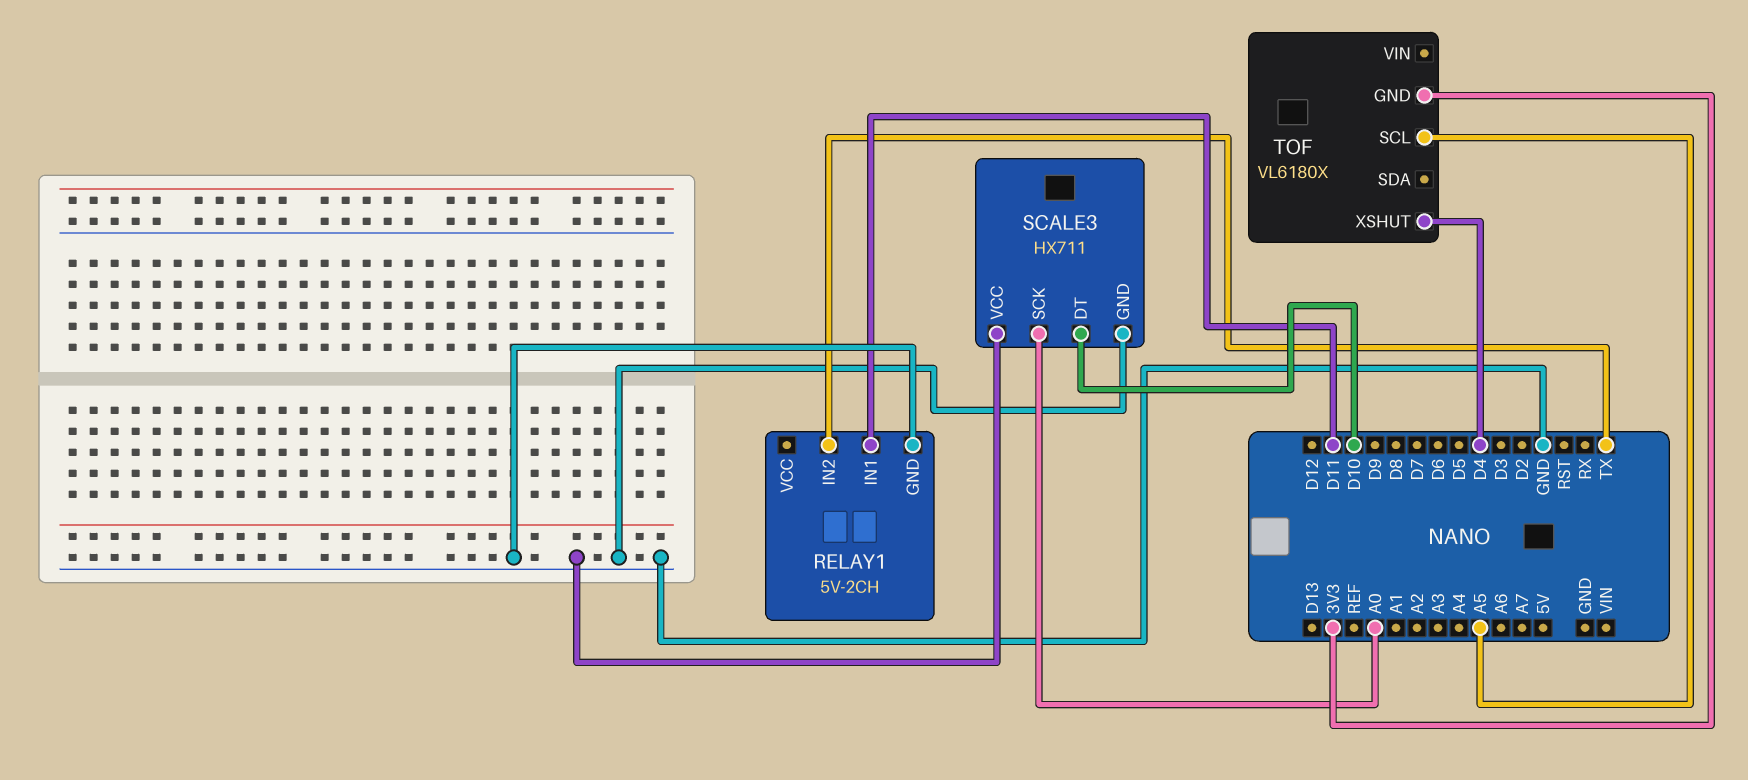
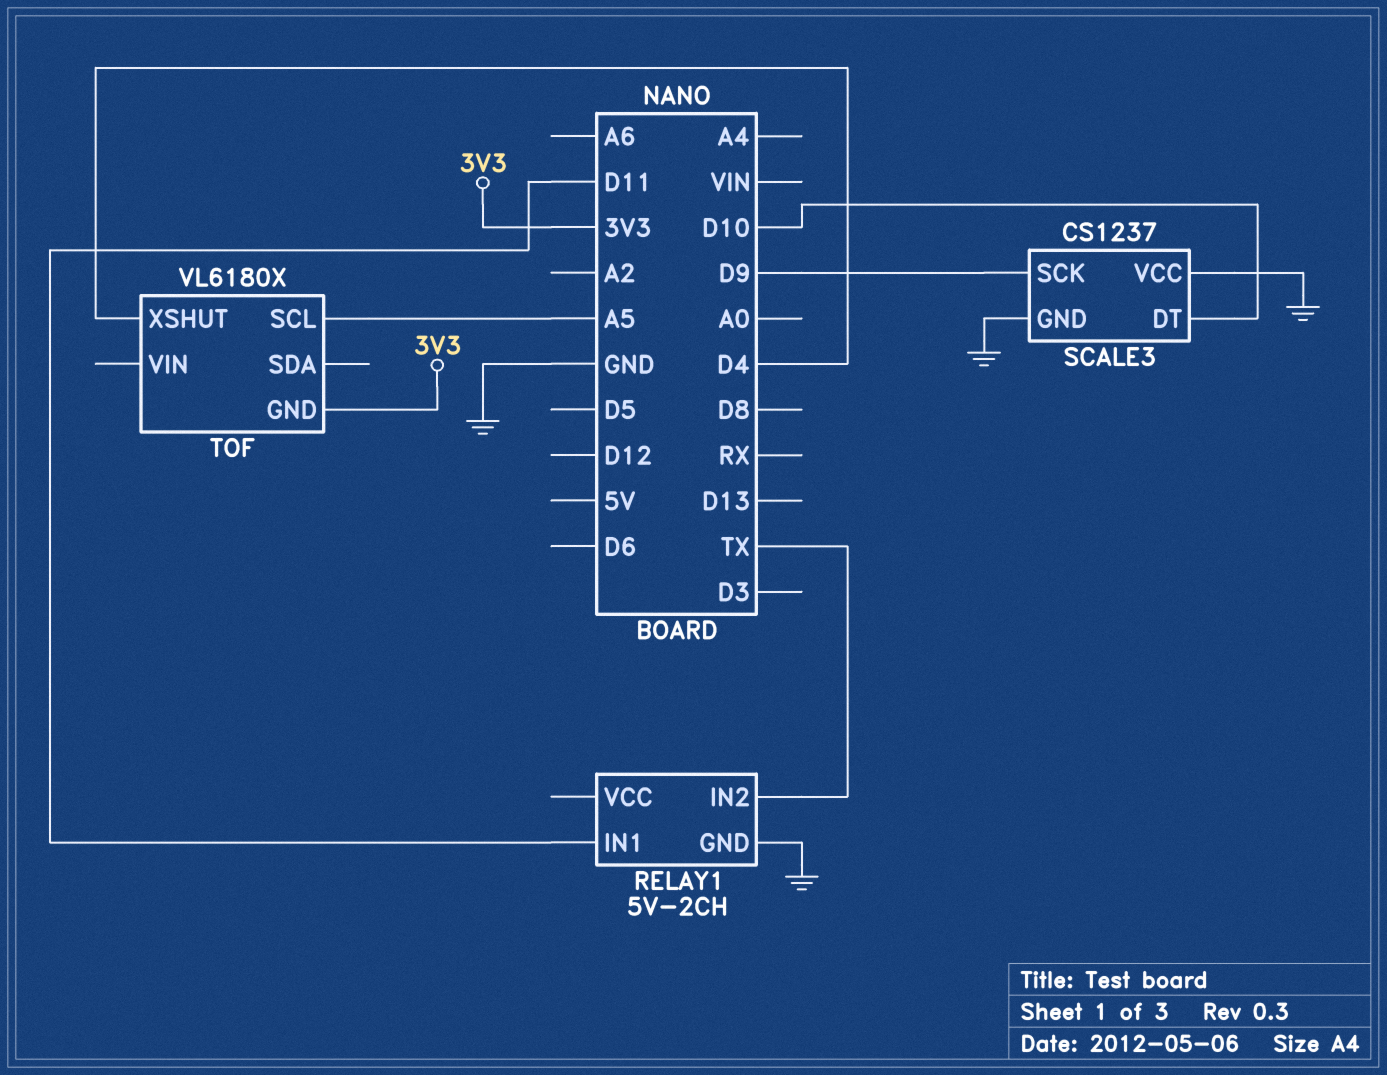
SCALE3: HX711 -> CS1237
SCALE3 pin SCK: A0 -> D9

